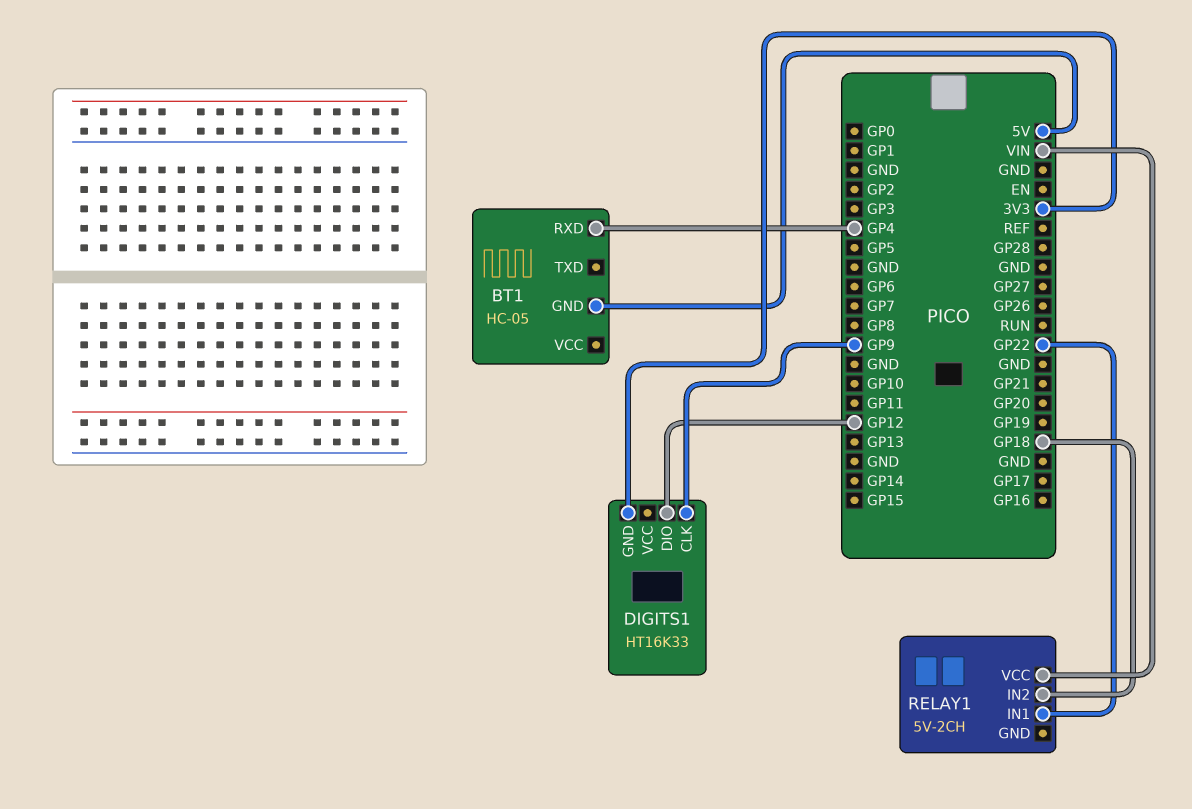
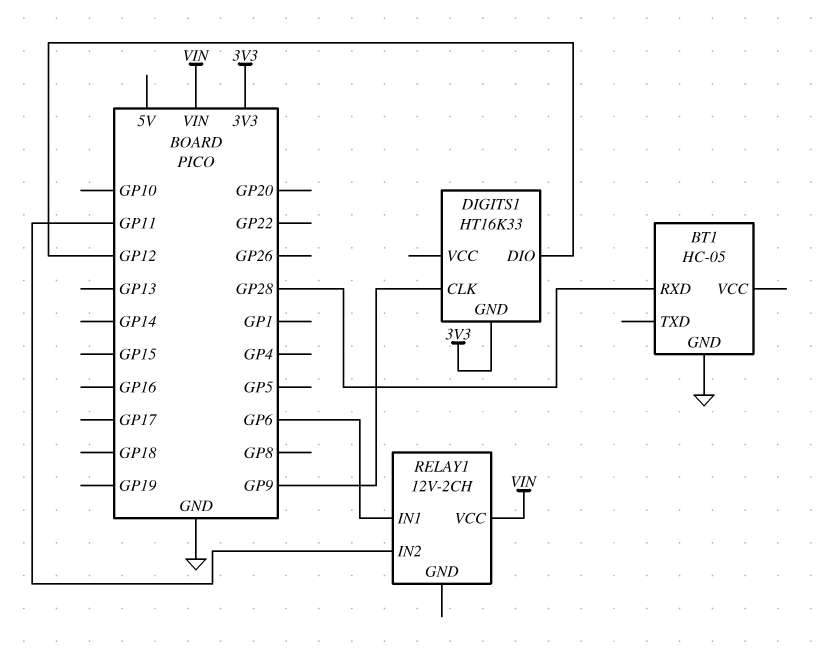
BT1 pin GND: 5V -> GND
BT1 pin RXD: GP4 -> GP28
RELAY1: 5V-2CH -> 12V-2CH
RELAY1 pin IN1: GP22 -> GP6
RELAY1 pin IN2: GP18 -> GP11

